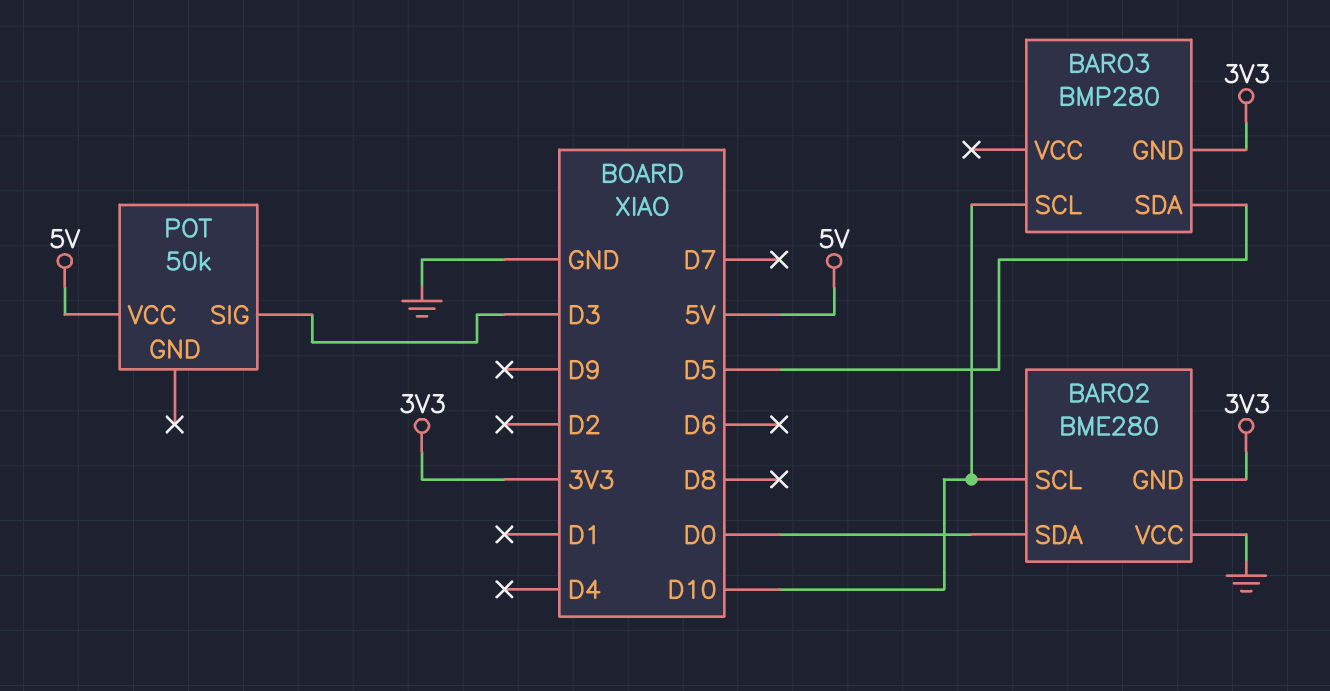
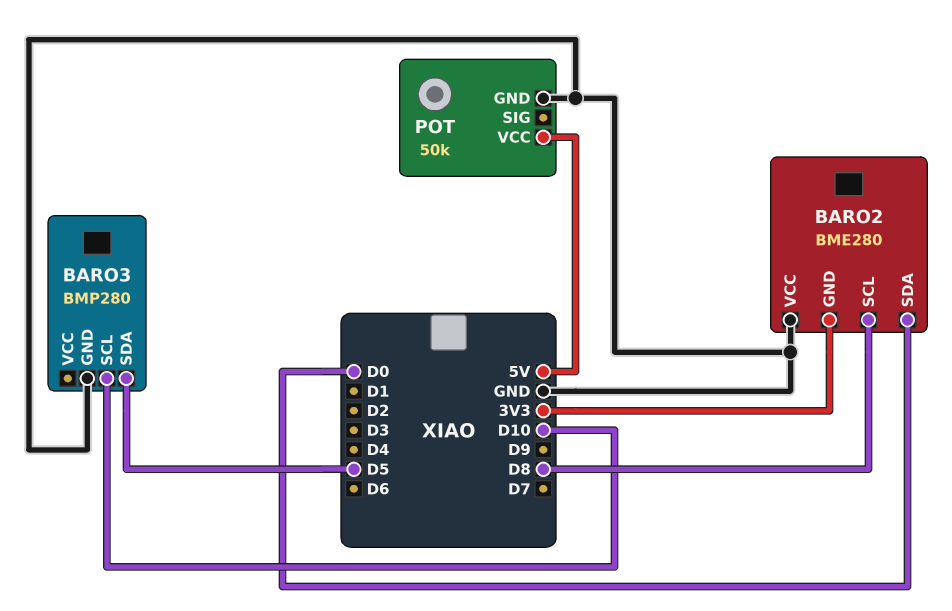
BARO2 pin SCL: D10 -> D8
BARO3 pin GND: 3V3 -> GND
POT pin GND: none -> GND
POT pin SIG: D3 -> none

